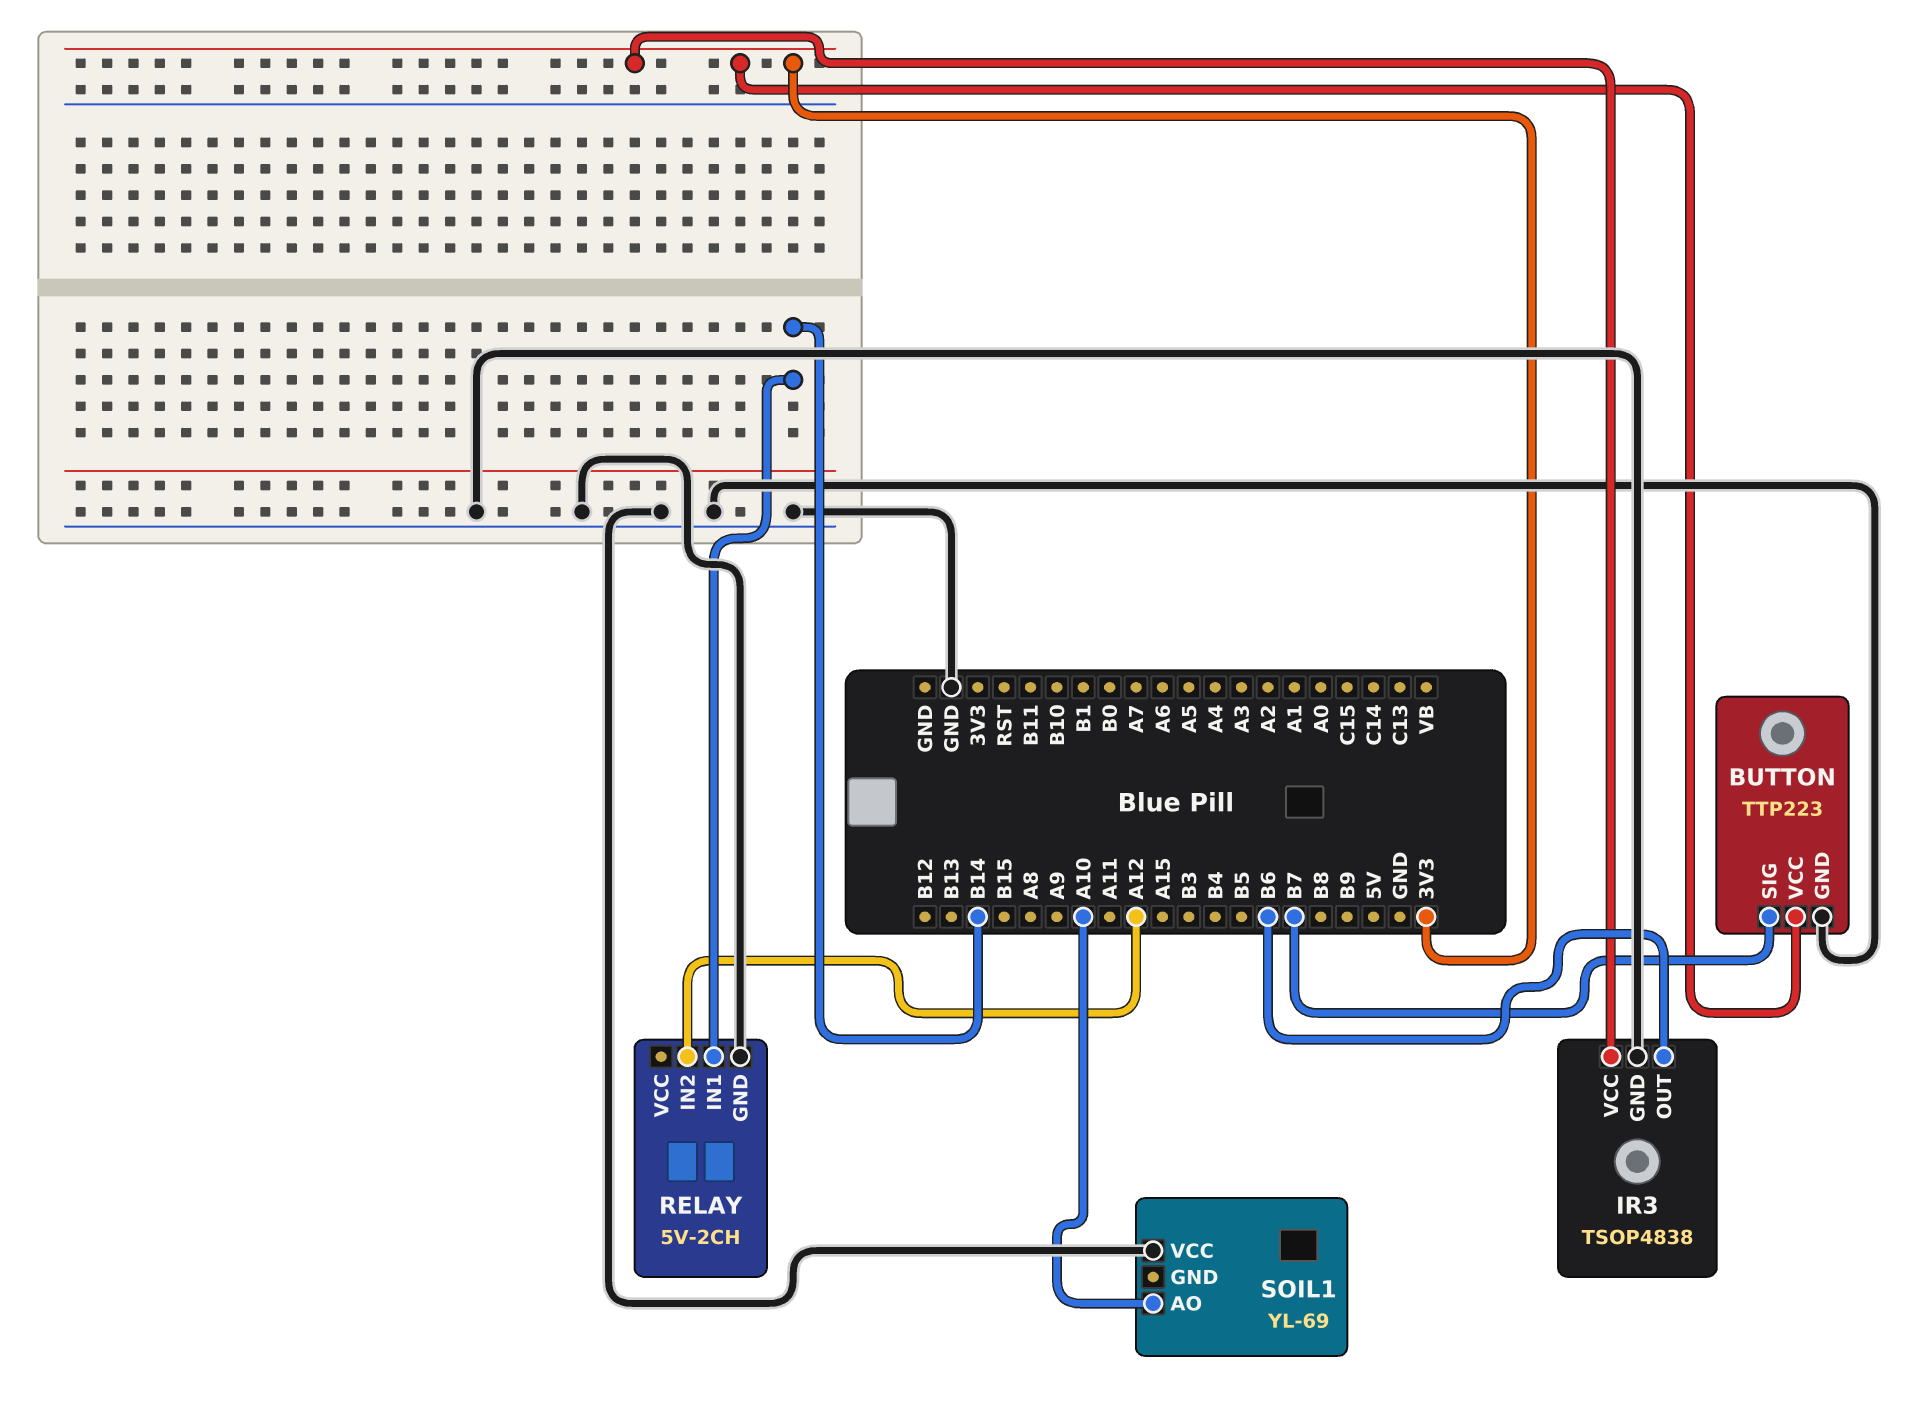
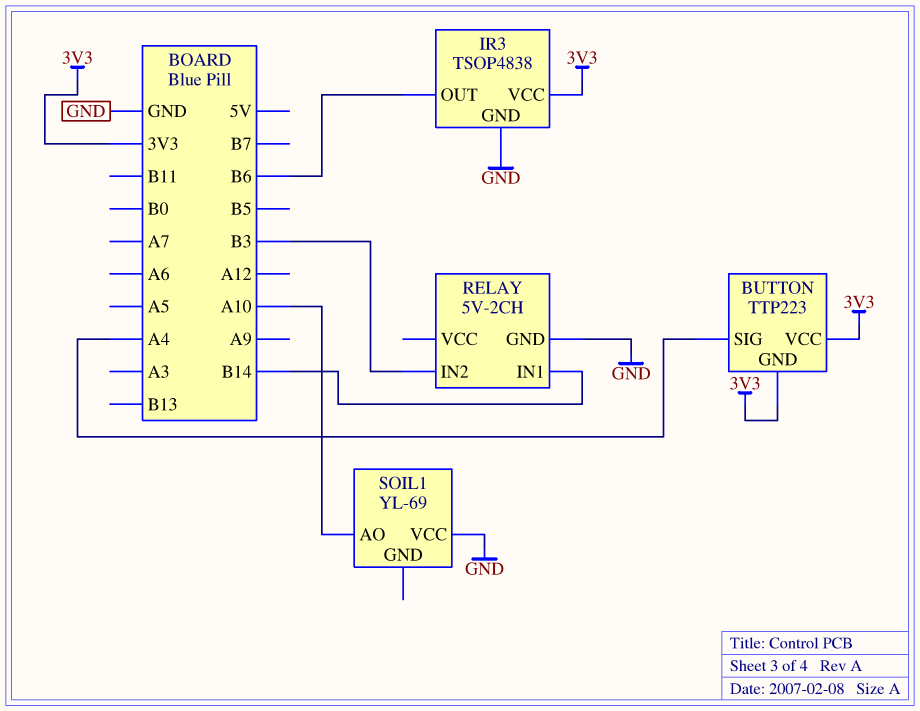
BUTTON pin GND: GND -> 3V3
BUTTON pin SIG: B7 -> A4
RELAY pin IN2: A12 -> B3

